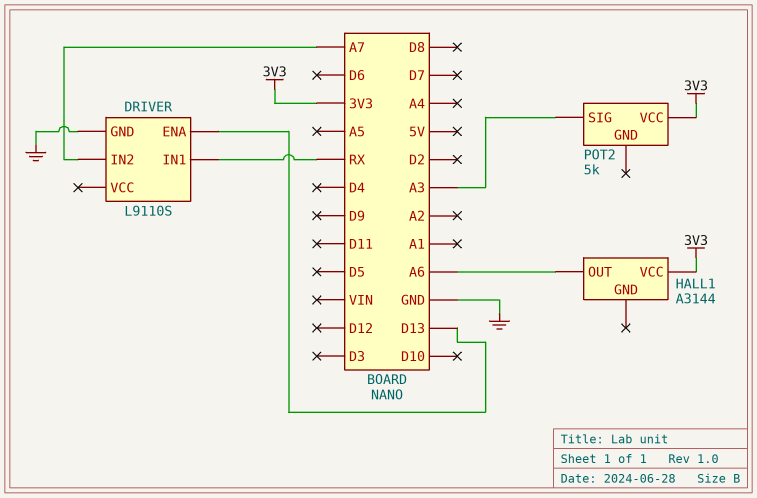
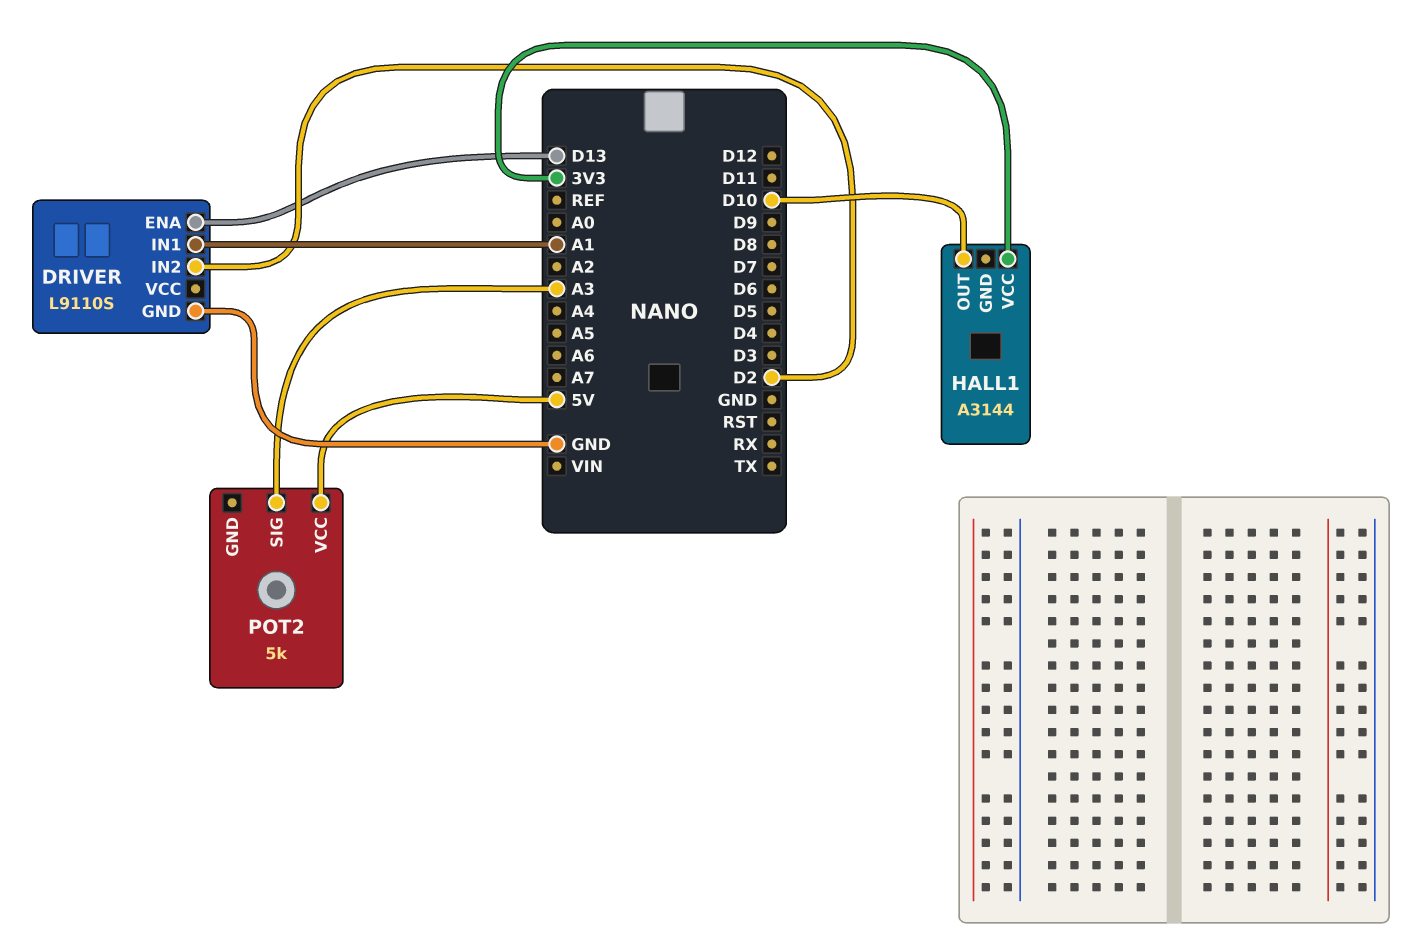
DRIVER pin IN1: RX -> A1
DRIVER pin IN2: A7 -> D2
HALL1 pin OUT: A6 -> D10
POT2 pin VCC: 3V3 -> 5V

